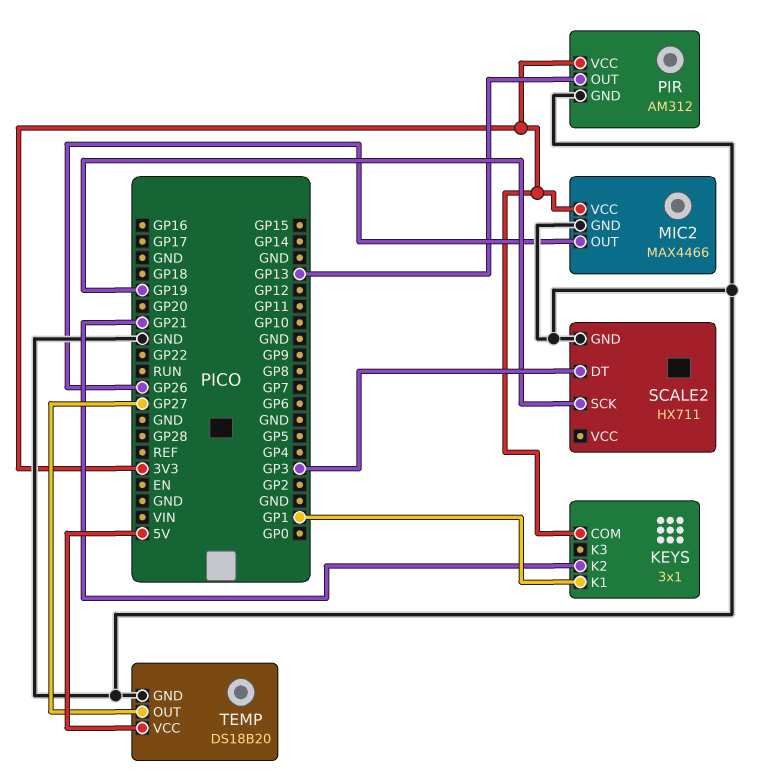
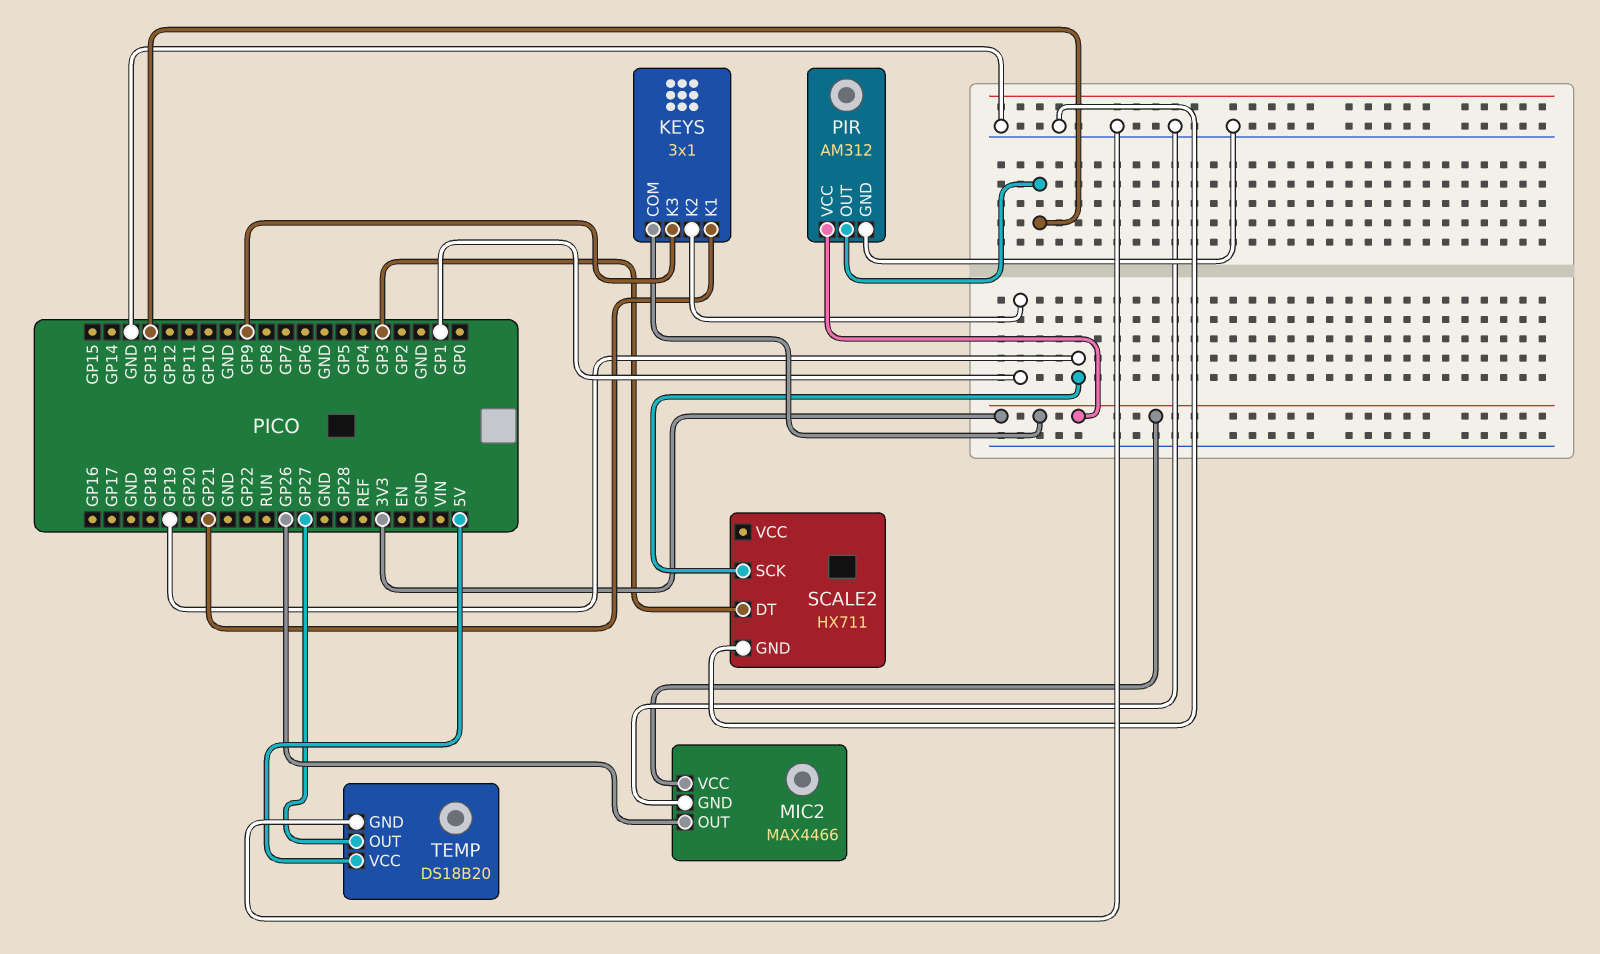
KEYS pin K1: GP1 -> GP21
KEYS pin K2: GP21 -> GP1
KEYS pin K3: none -> GP9

